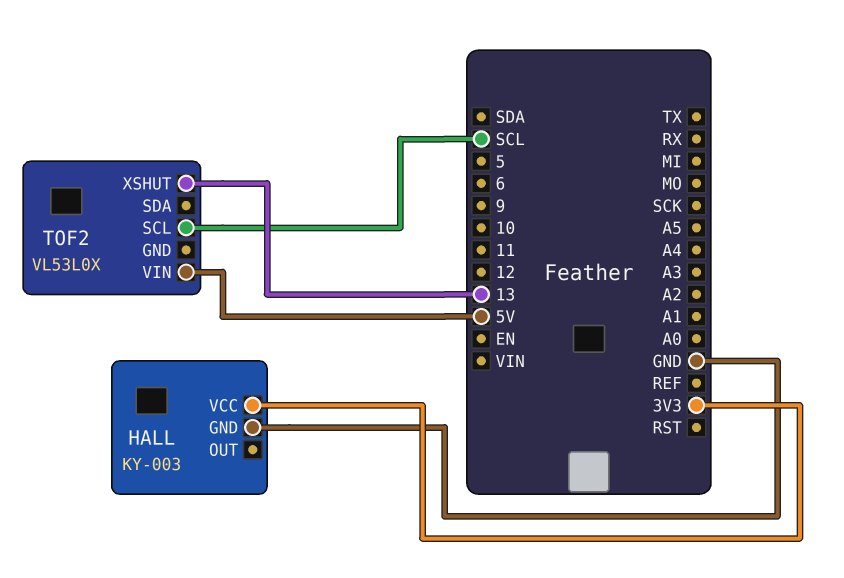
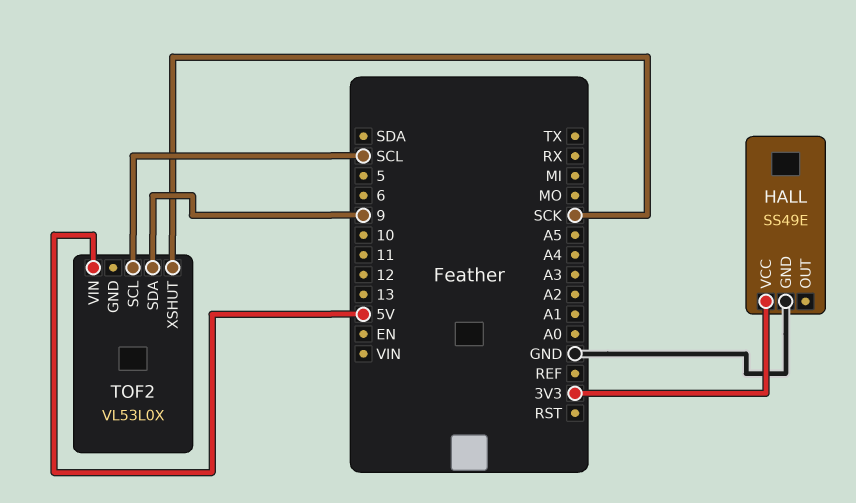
HALL: KY-003 -> SS49E
TOF2 pin SDA: none -> 9
TOF2 pin XSHUT: 13 -> SCK

